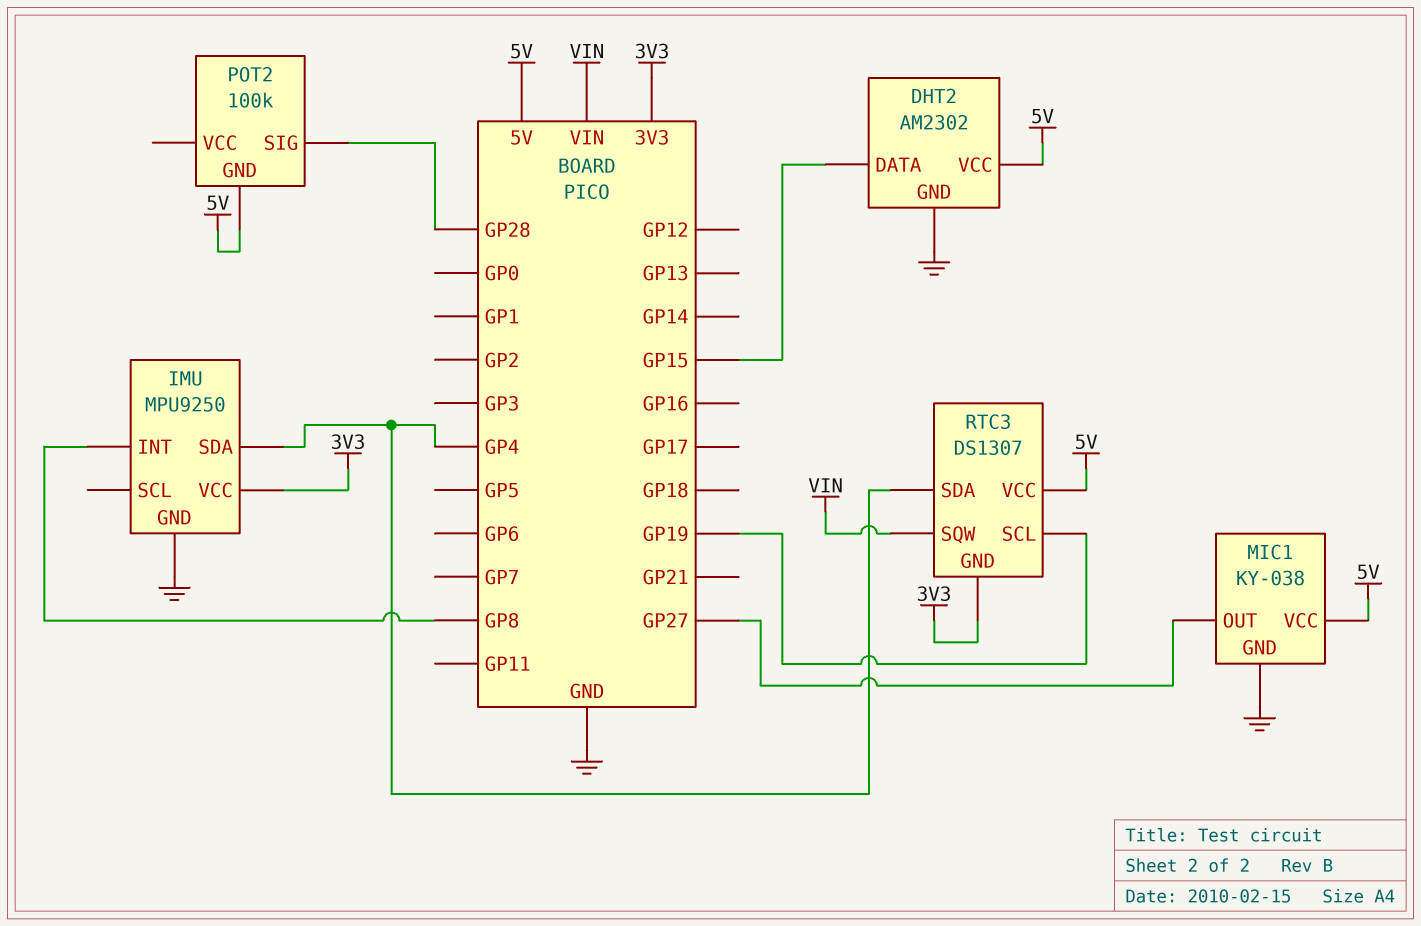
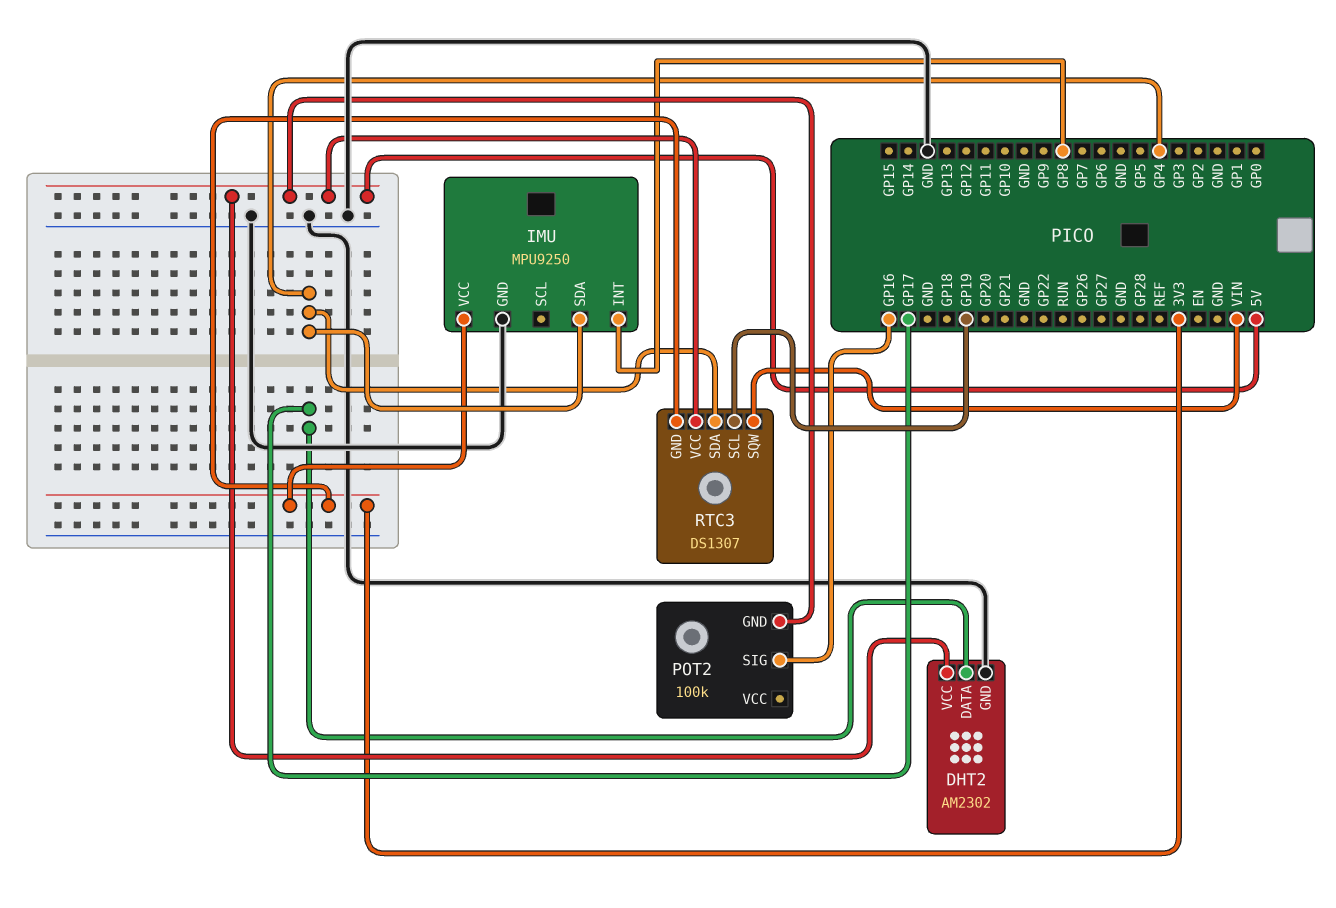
DHT2 pin DATA: GP15 -> GP17
MIC1: KY-038 -> none
MIC1 pin GND: GND -> none
MIC1 pin OUT: GP27 -> none
MIC1 pin VCC: 5V -> none
POT2 pin SIG: GP28 -> GP16

